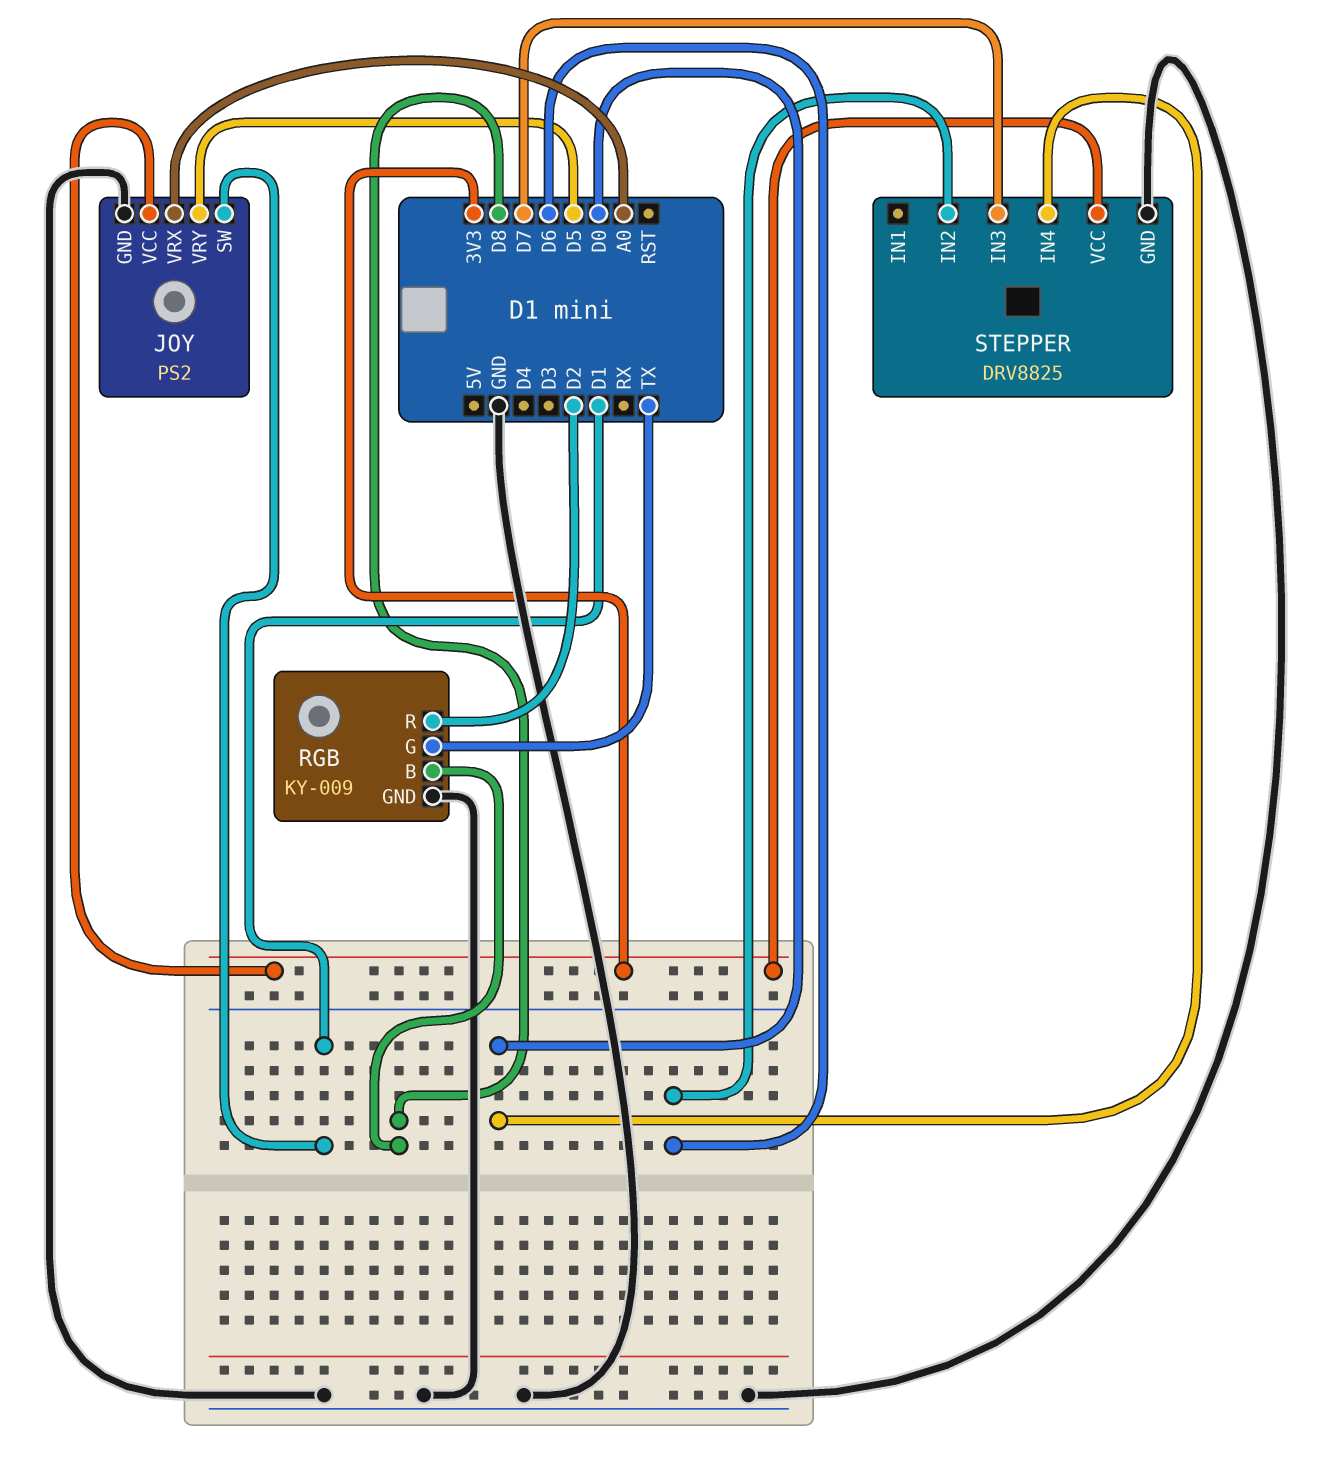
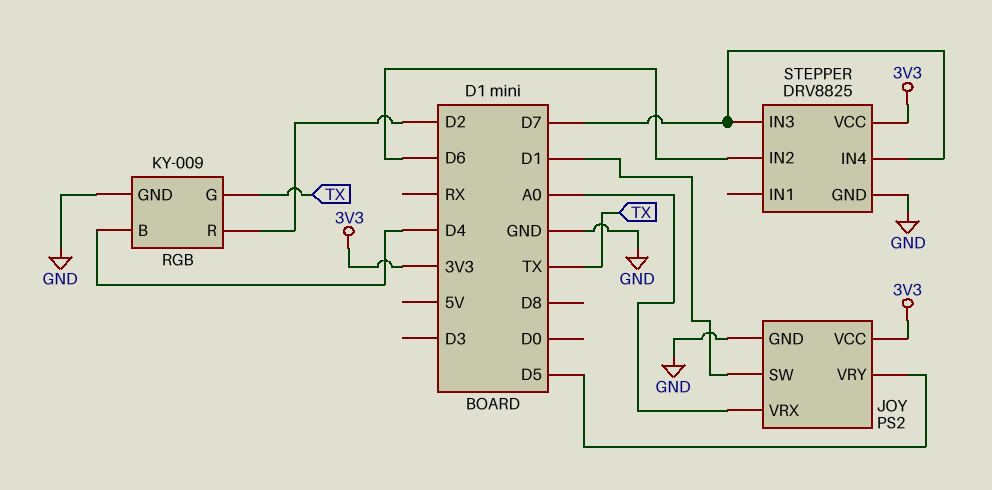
RGB pin B: D8 -> D4
STEPPER pin IN4: D0 -> D7

